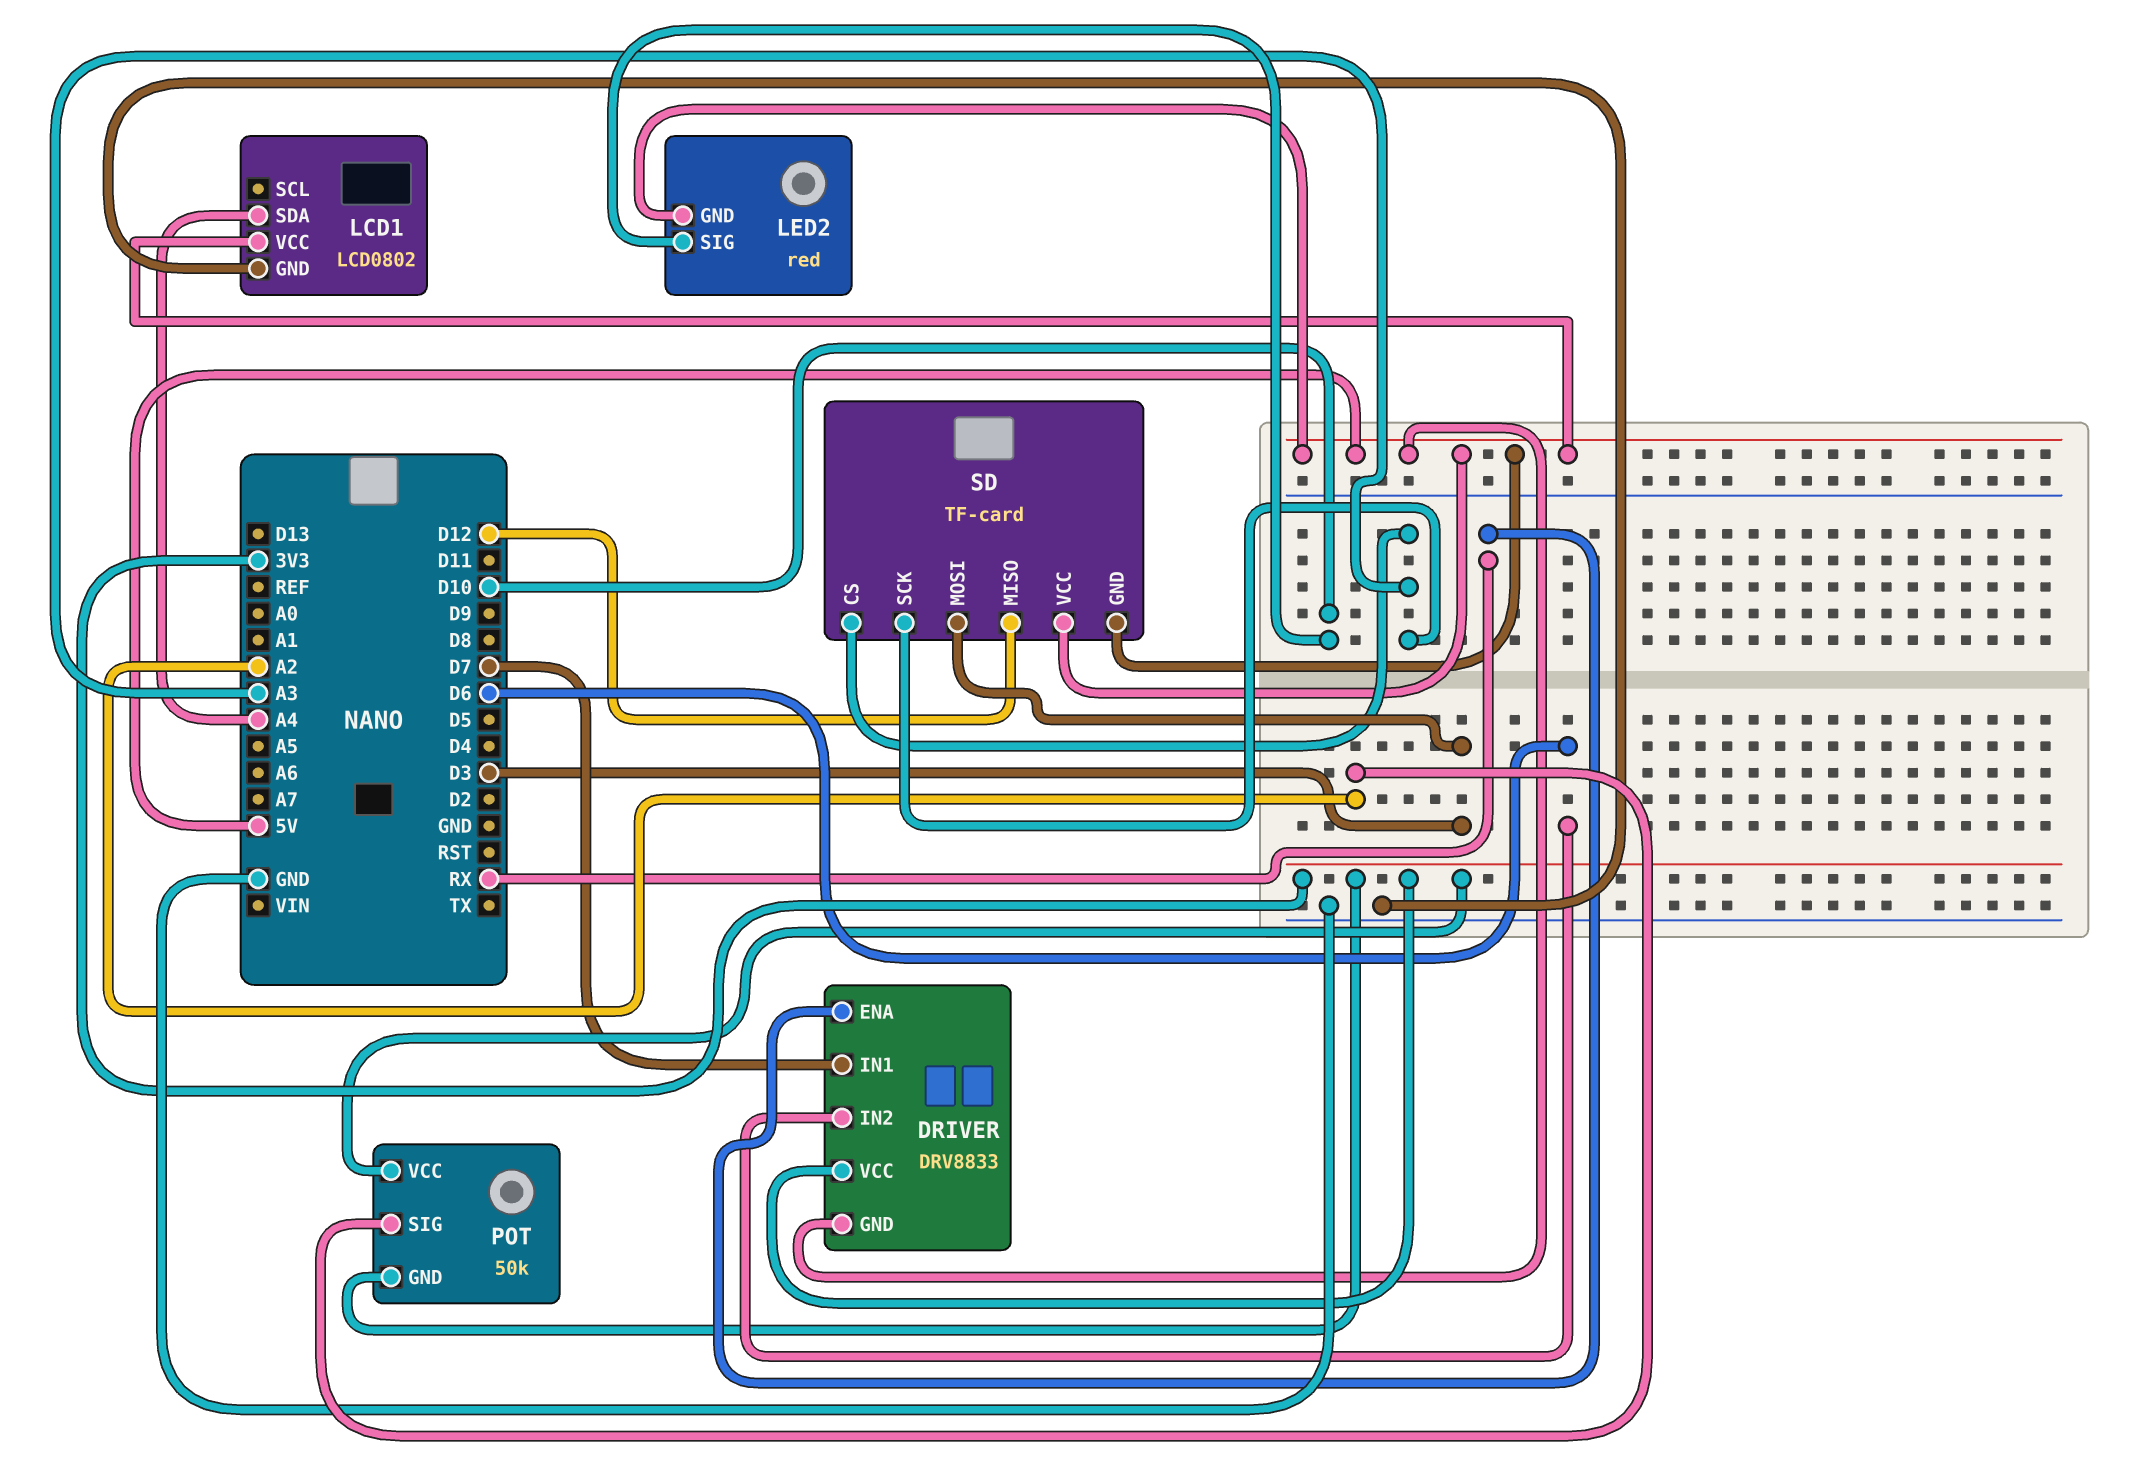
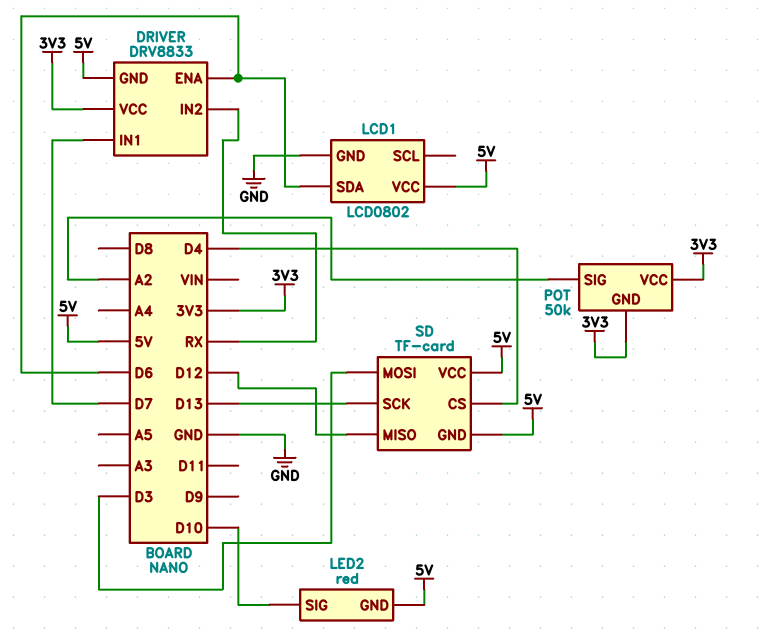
DRIVER pin ENA: RX -> D6
DRIVER pin IN2: D6 -> RX
LCD1 pin SDA: A4 -> D6
SD pin CS: A3 -> D4
SD pin SCK: A3 -> D13

